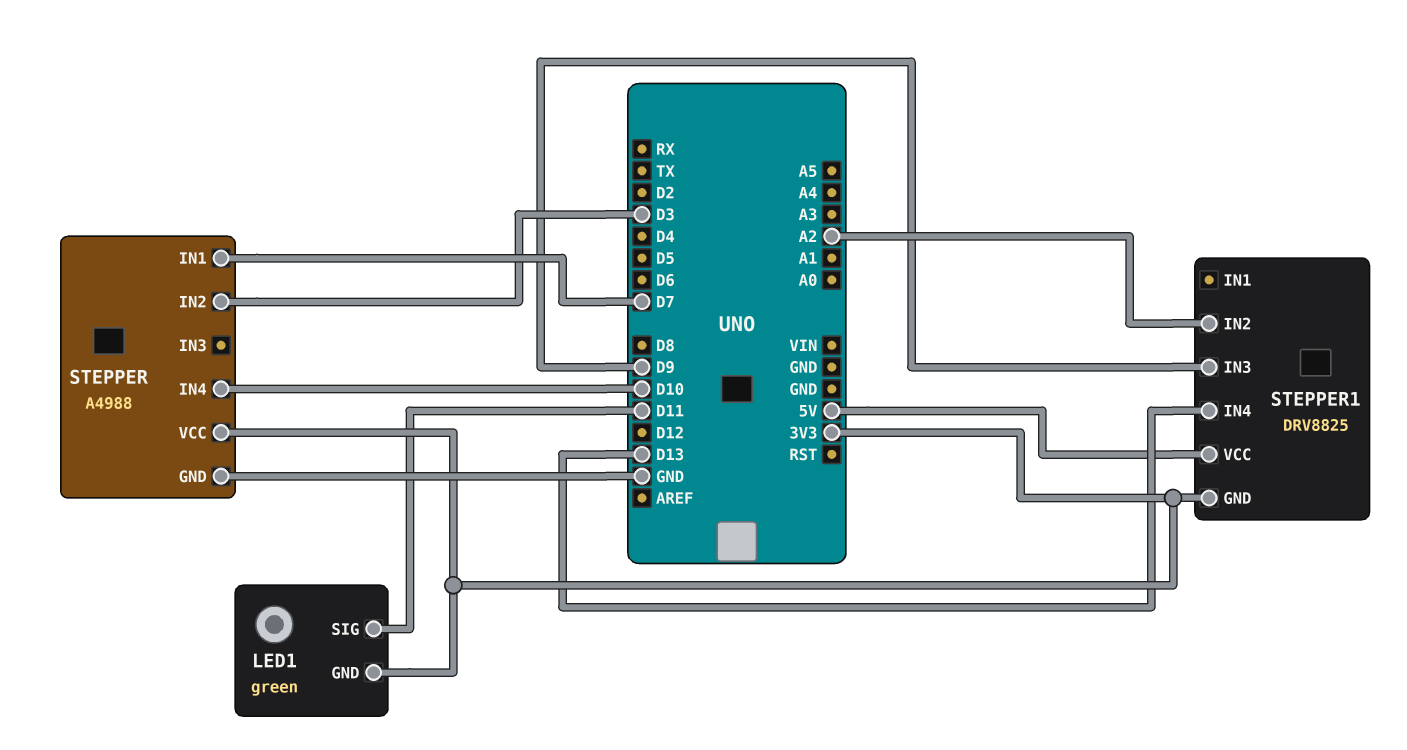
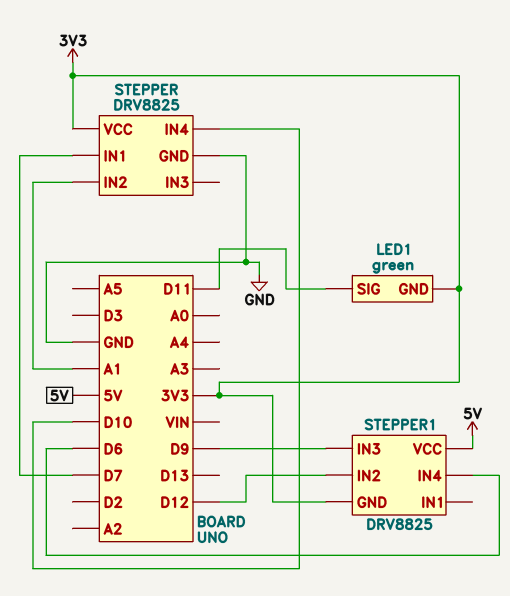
STEPPER: A4988 -> DRV8825
STEPPER pin IN2: D3 -> A1
STEPPER1 pin IN2: A2 -> D12
STEPPER1 pin IN4: D13 -> D6

